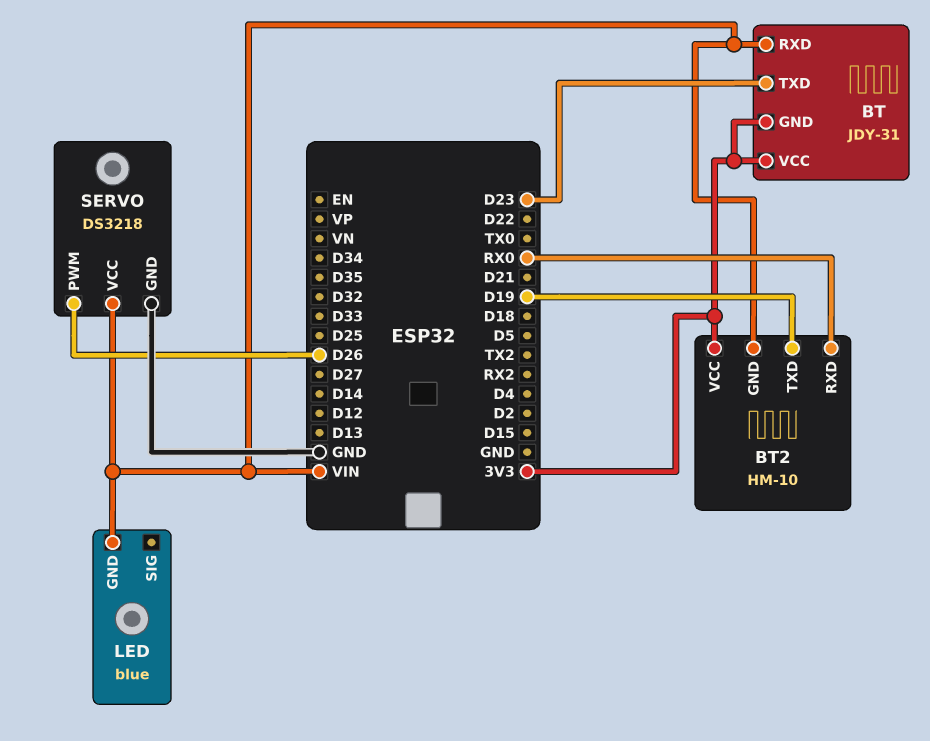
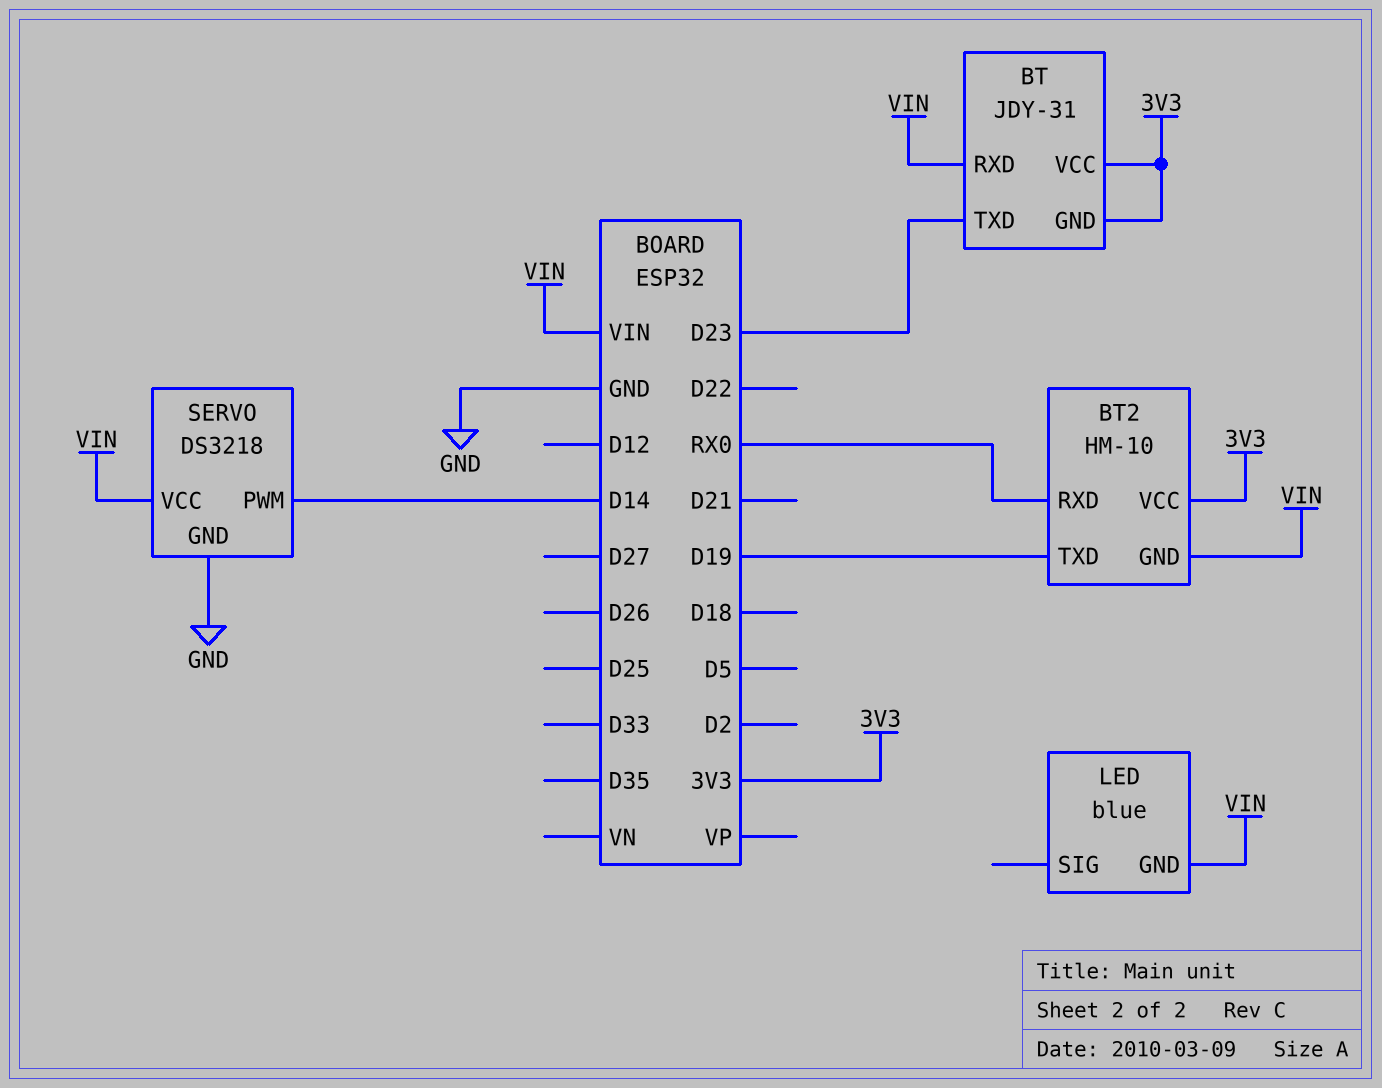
SERVO pin PWM: D26 -> D14

